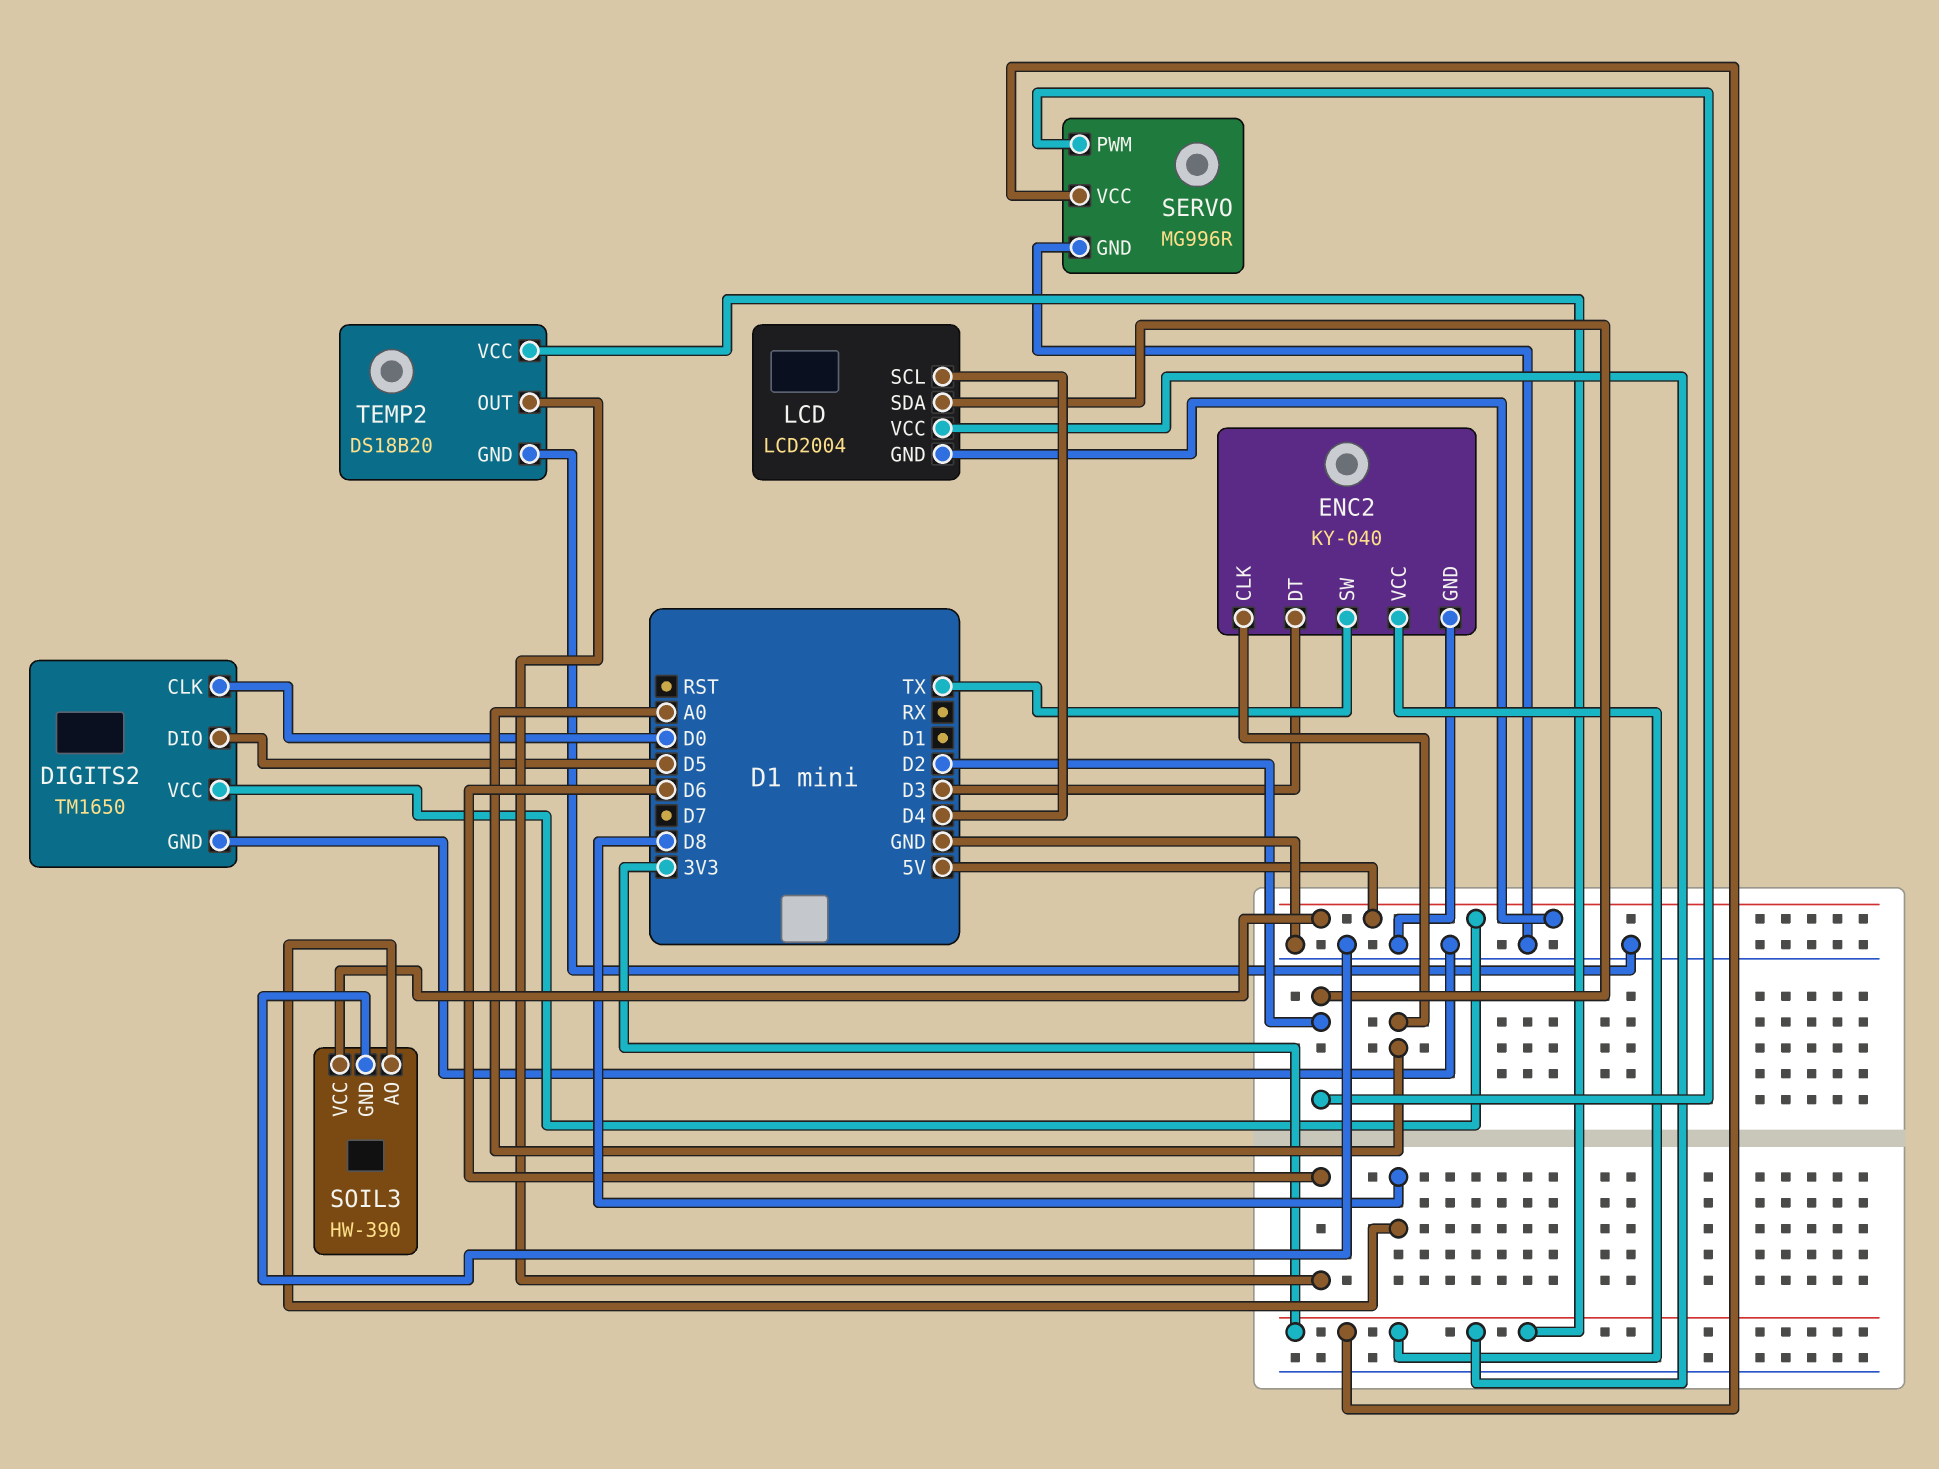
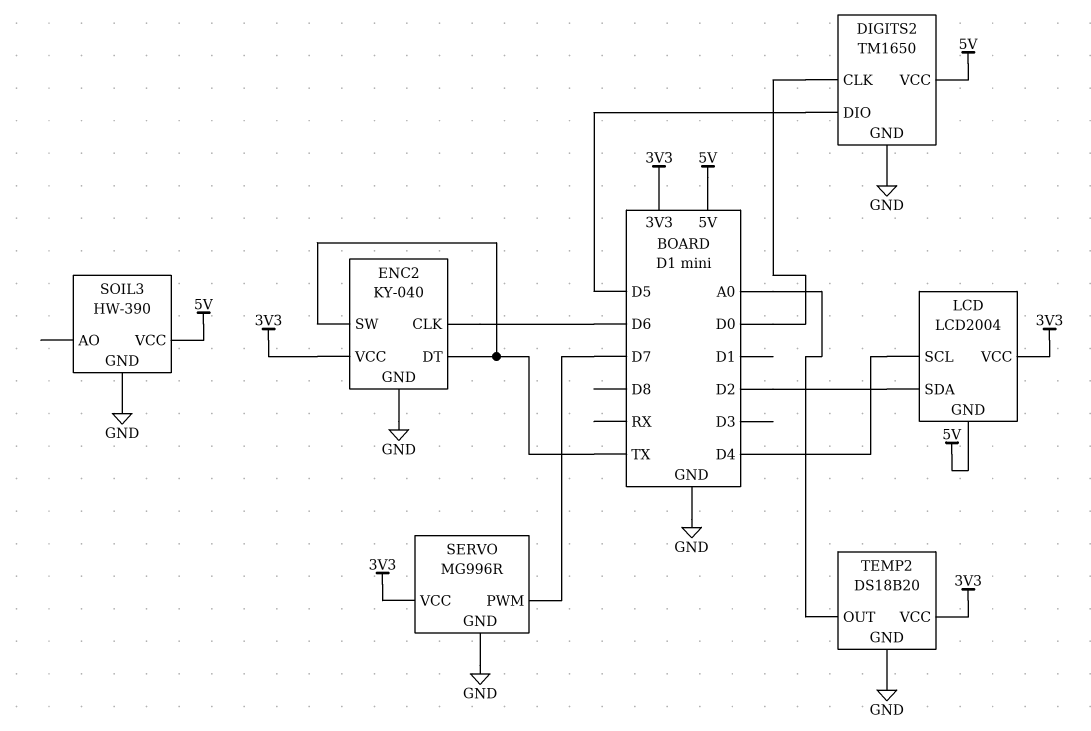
ENC2 pin CLK: A0 -> D6
ENC2 pin DT: D3 -> TX
SERVO pin PWM: D2 -> D7
SOIL3 pin AO: D8 -> none
TEMP2 pin OUT: D6 -> A0

